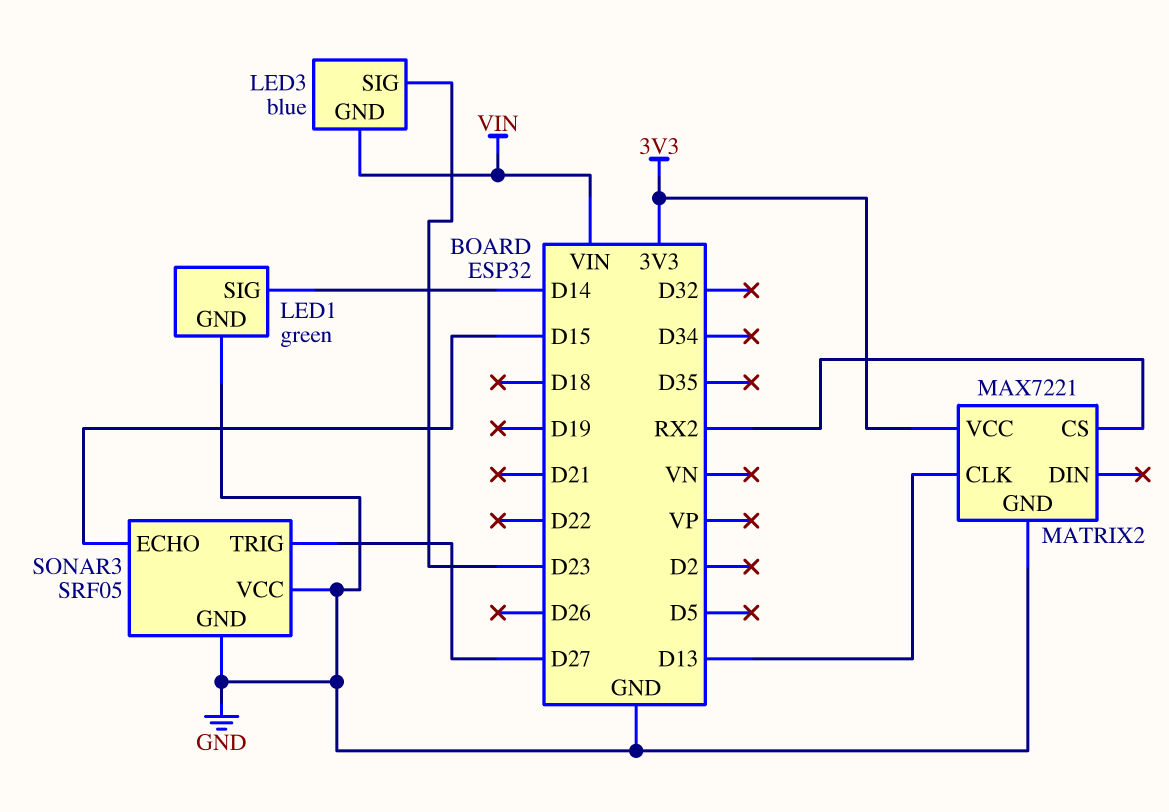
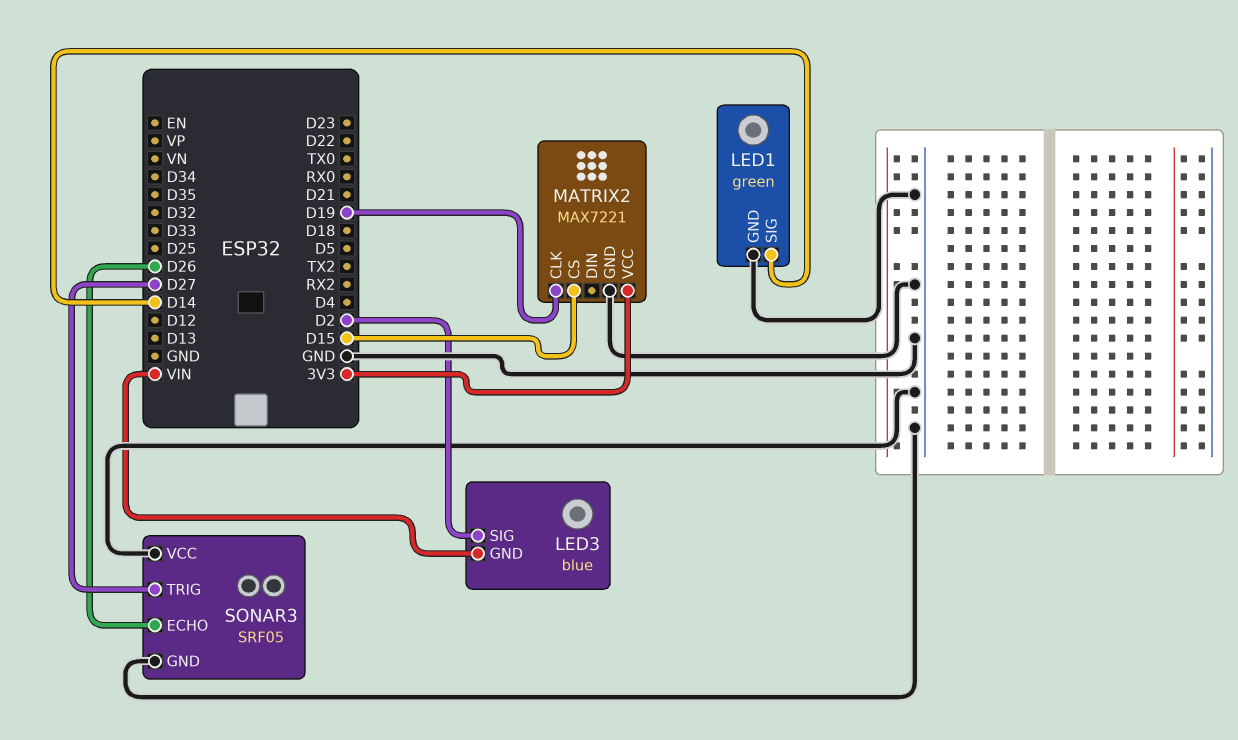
LED3 pin SIG: D23 -> D2
MATRIX2 pin CLK: D13 -> D19
MATRIX2 pin CS: RX2 -> D15
SONAR3 pin ECHO: D15 -> D26

